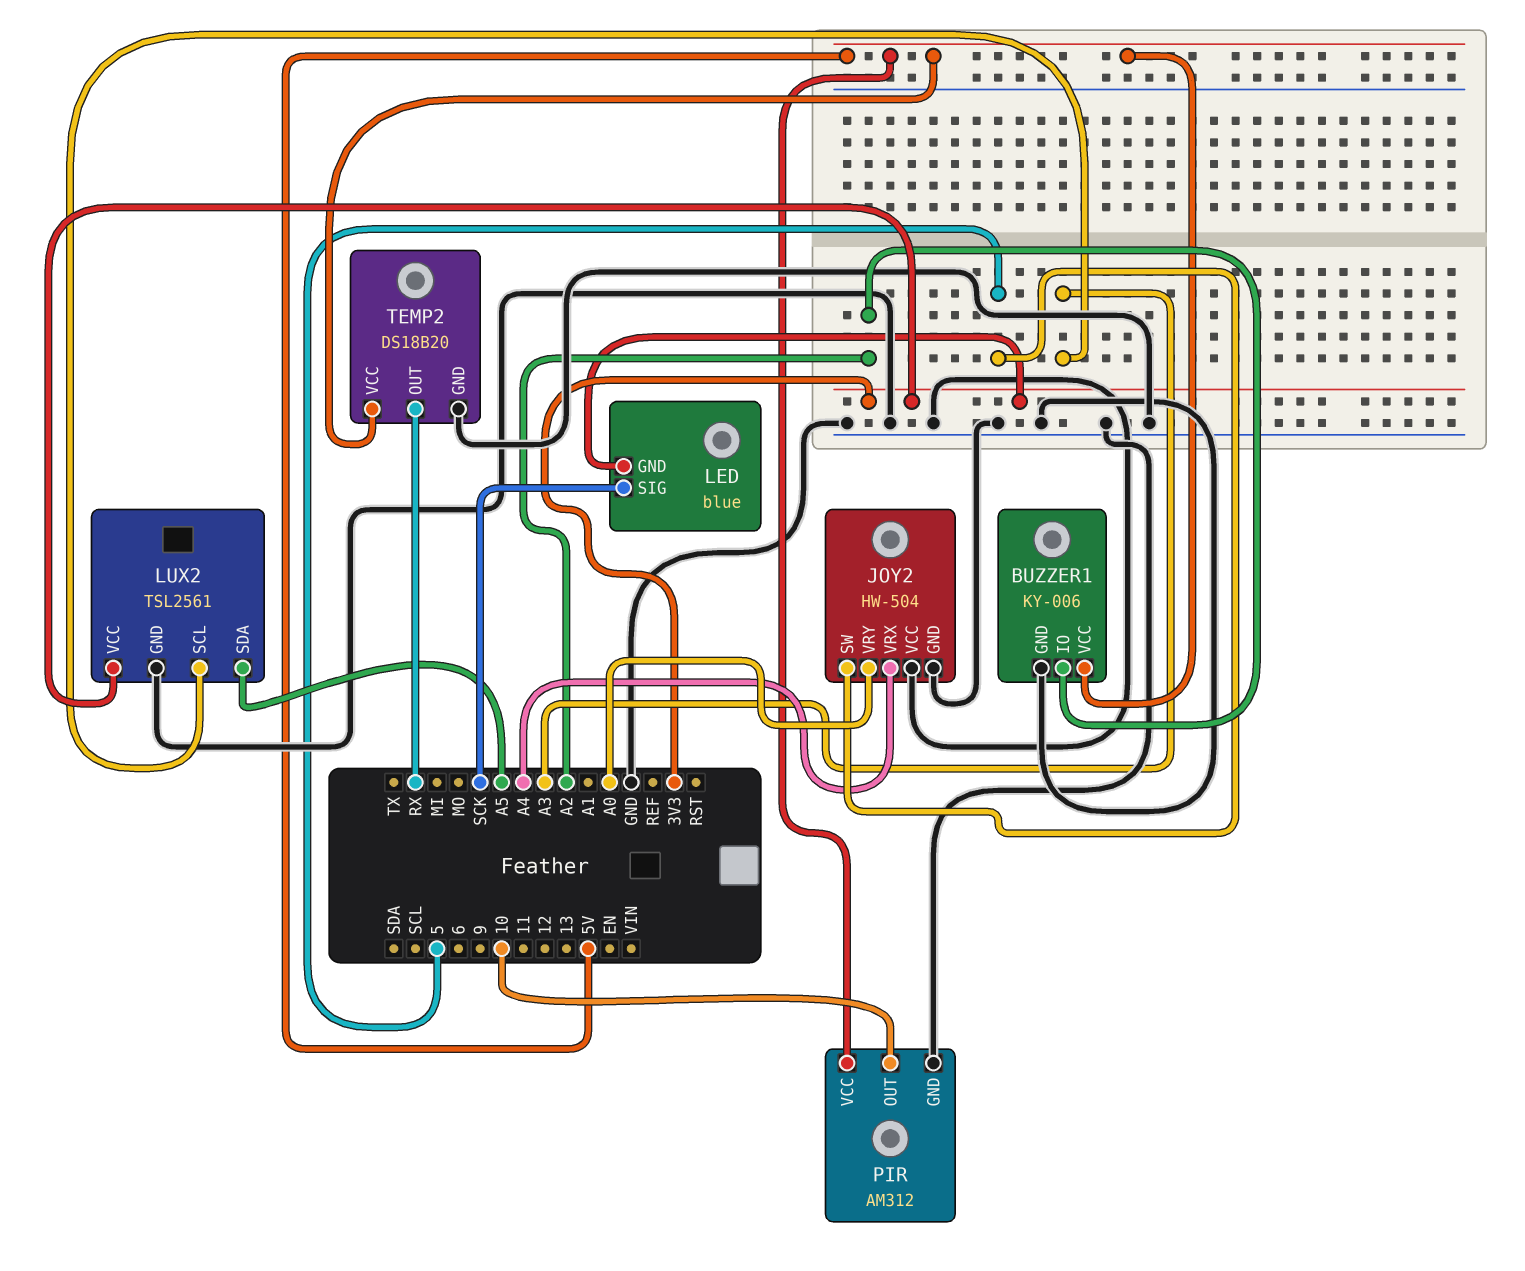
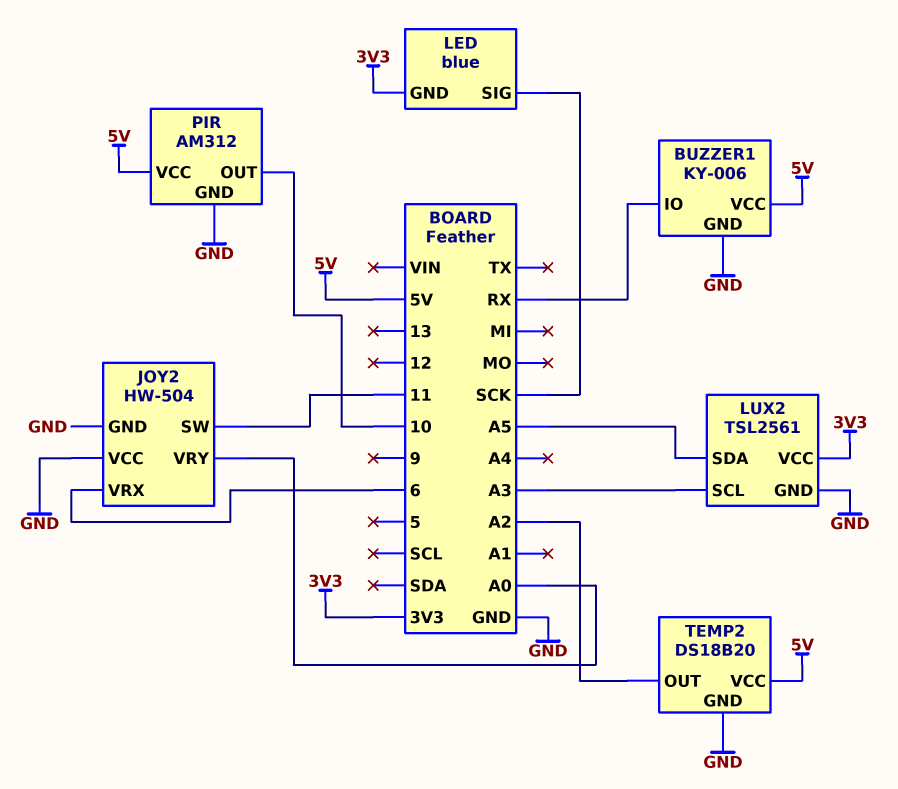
BUZZER1 pin IO: A2 -> RX
JOY2 pin SW: 5 -> 11
JOY2 pin VRX: A4 -> 6
TEMP2 pin OUT: RX -> A2

